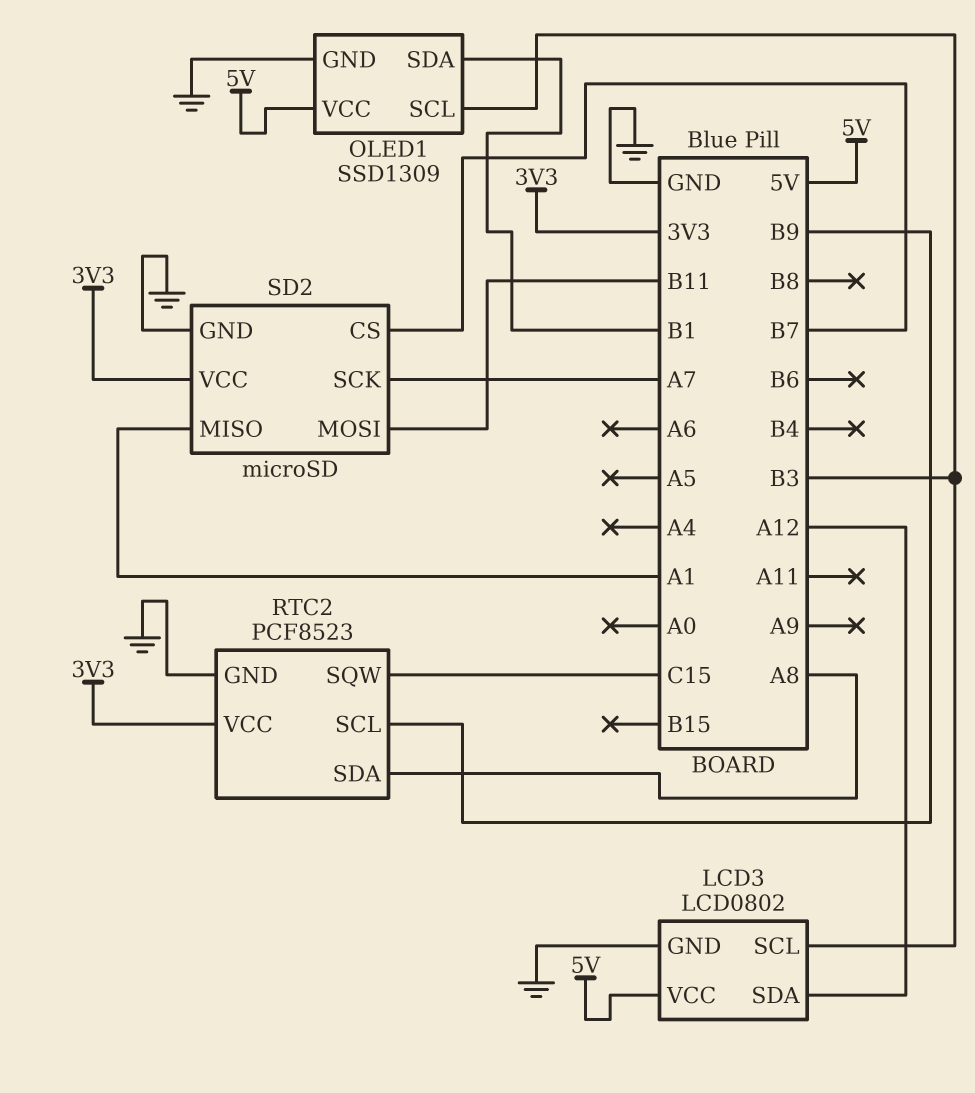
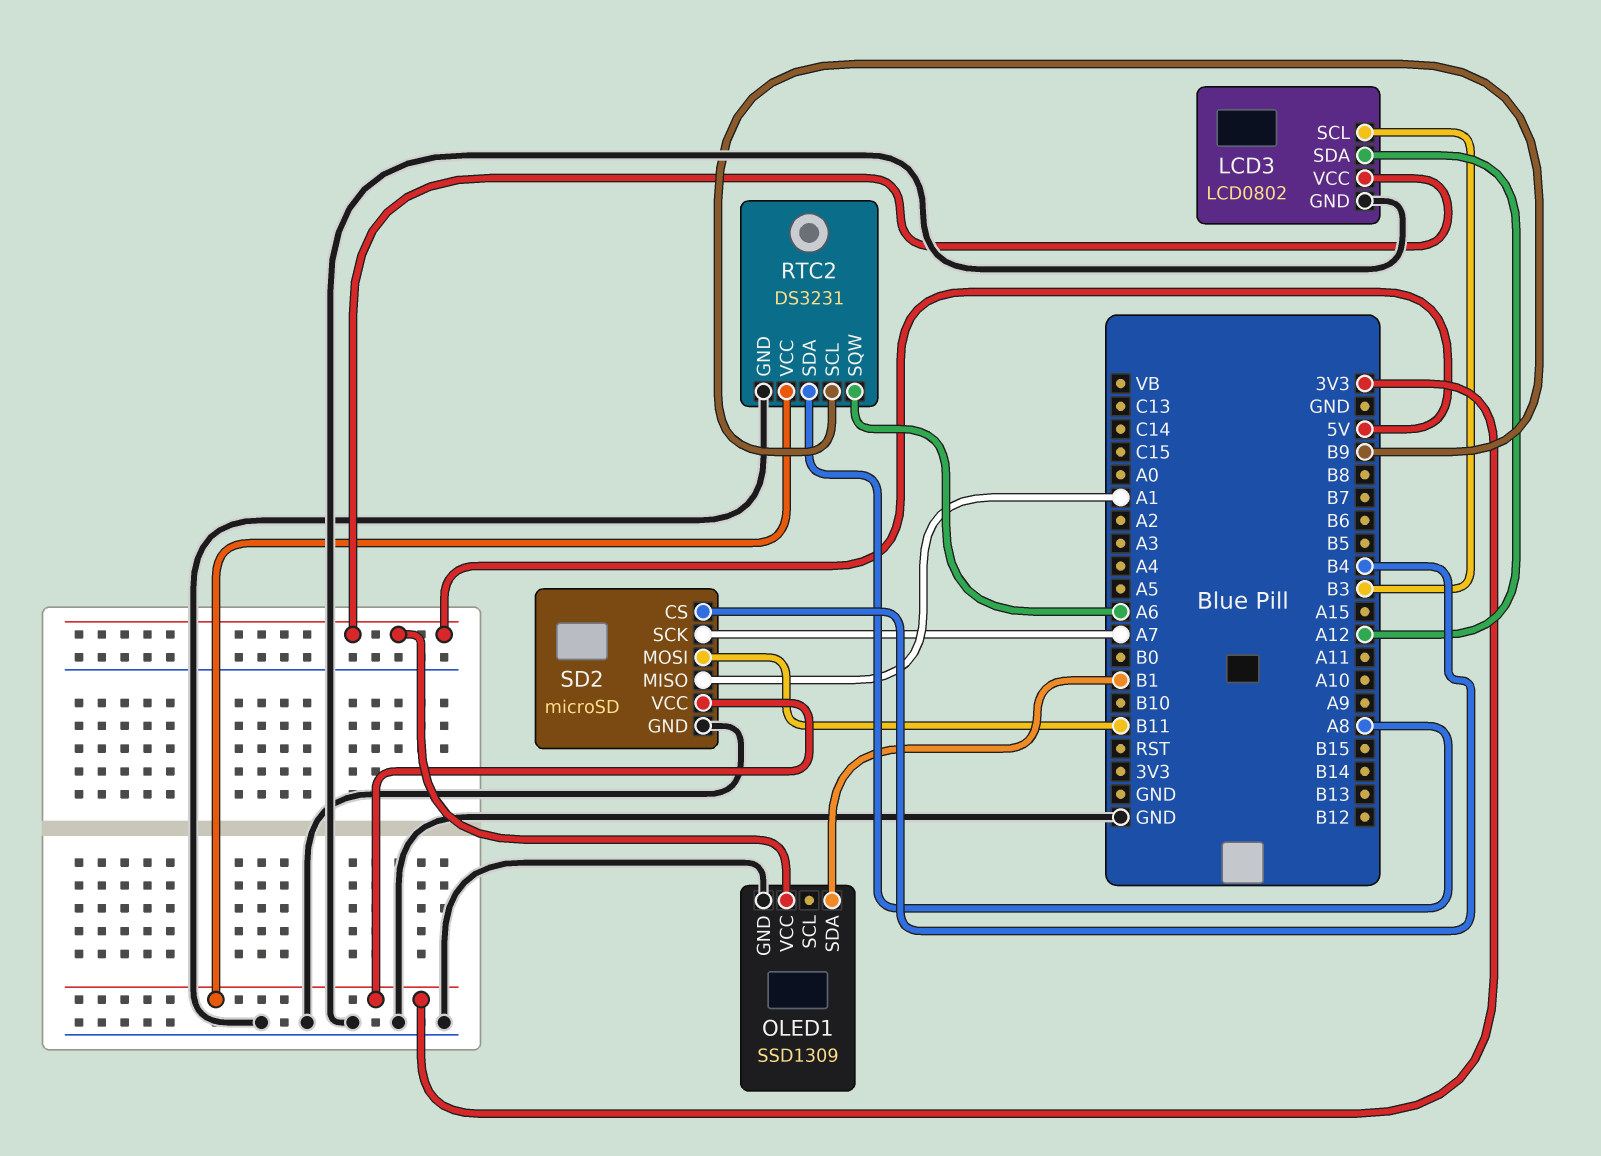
OLED1 pin SCL: B3 -> none
RTC2: PCF8523 -> DS3231
RTC2 pin SQW: C15 -> A6
SD2 pin CS: B7 -> B4

